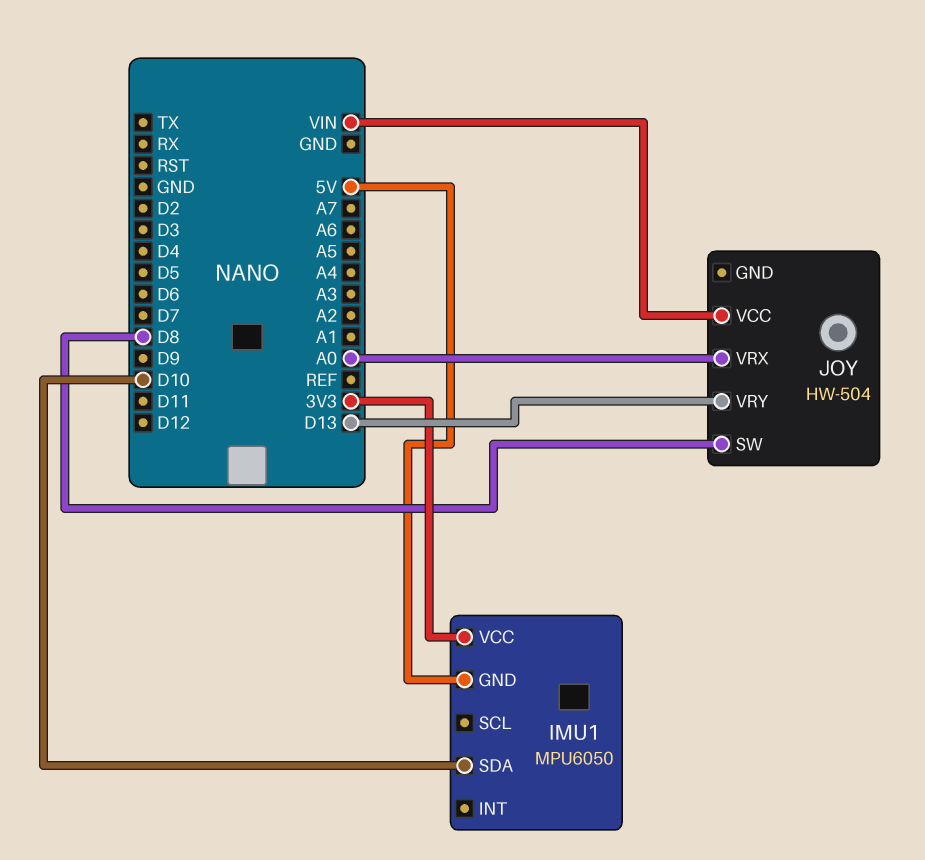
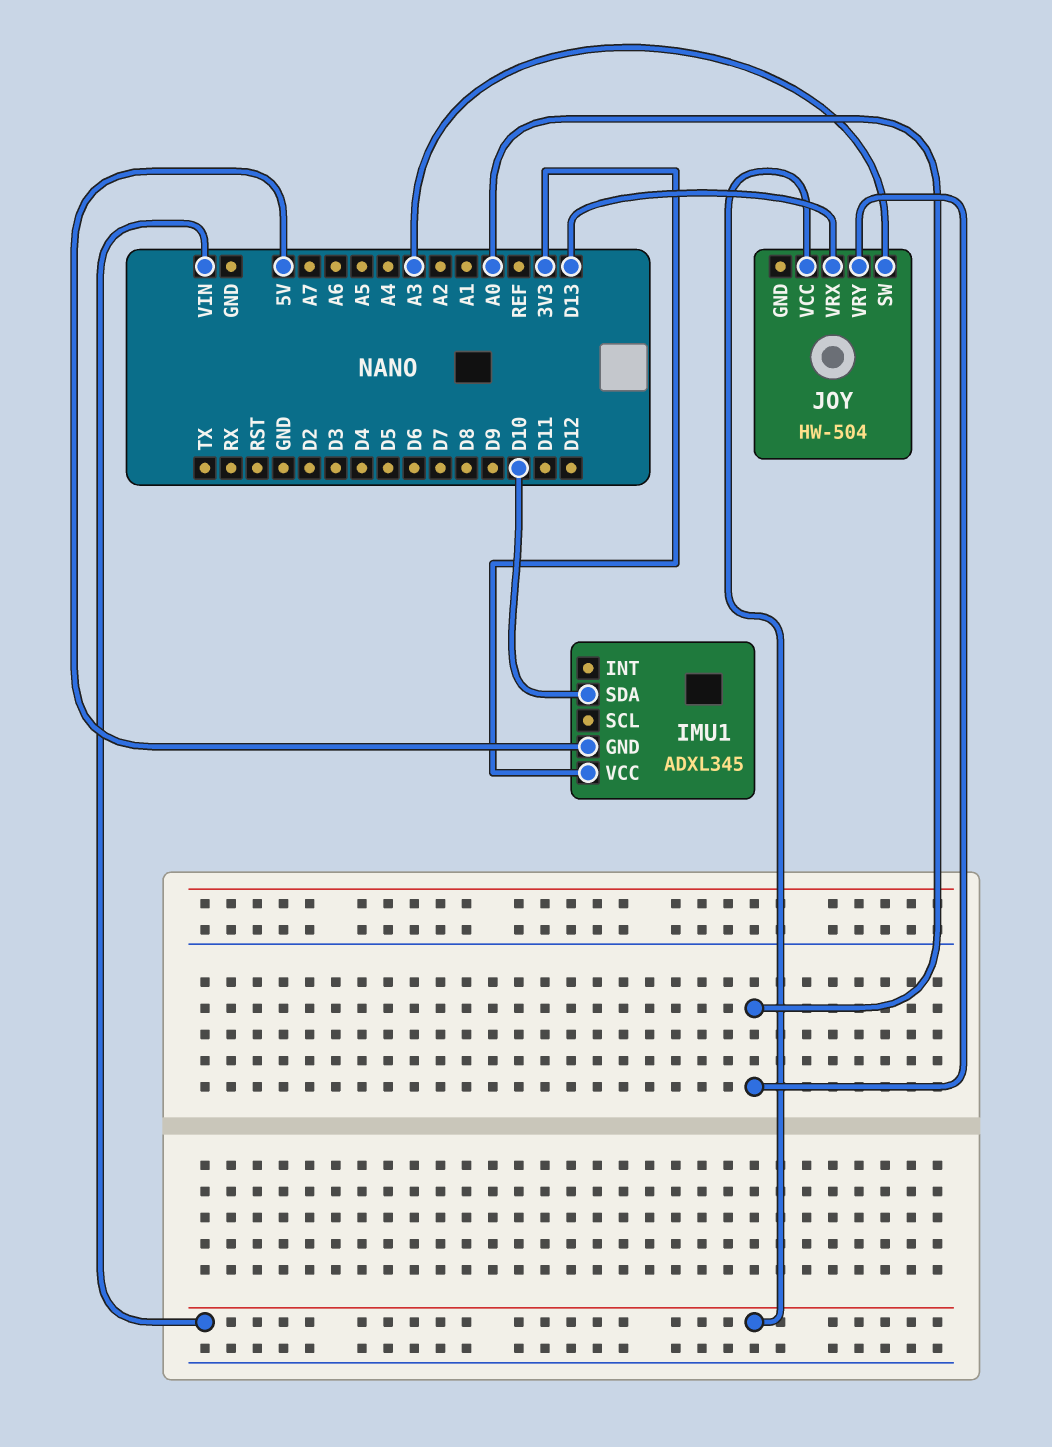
IMU1: MPU6050 -> ADXL345
JOY pin SW: D8 -> A3
JOY pin VRX: A0 -> D13
JOY pin VRY: D13 -> A0

